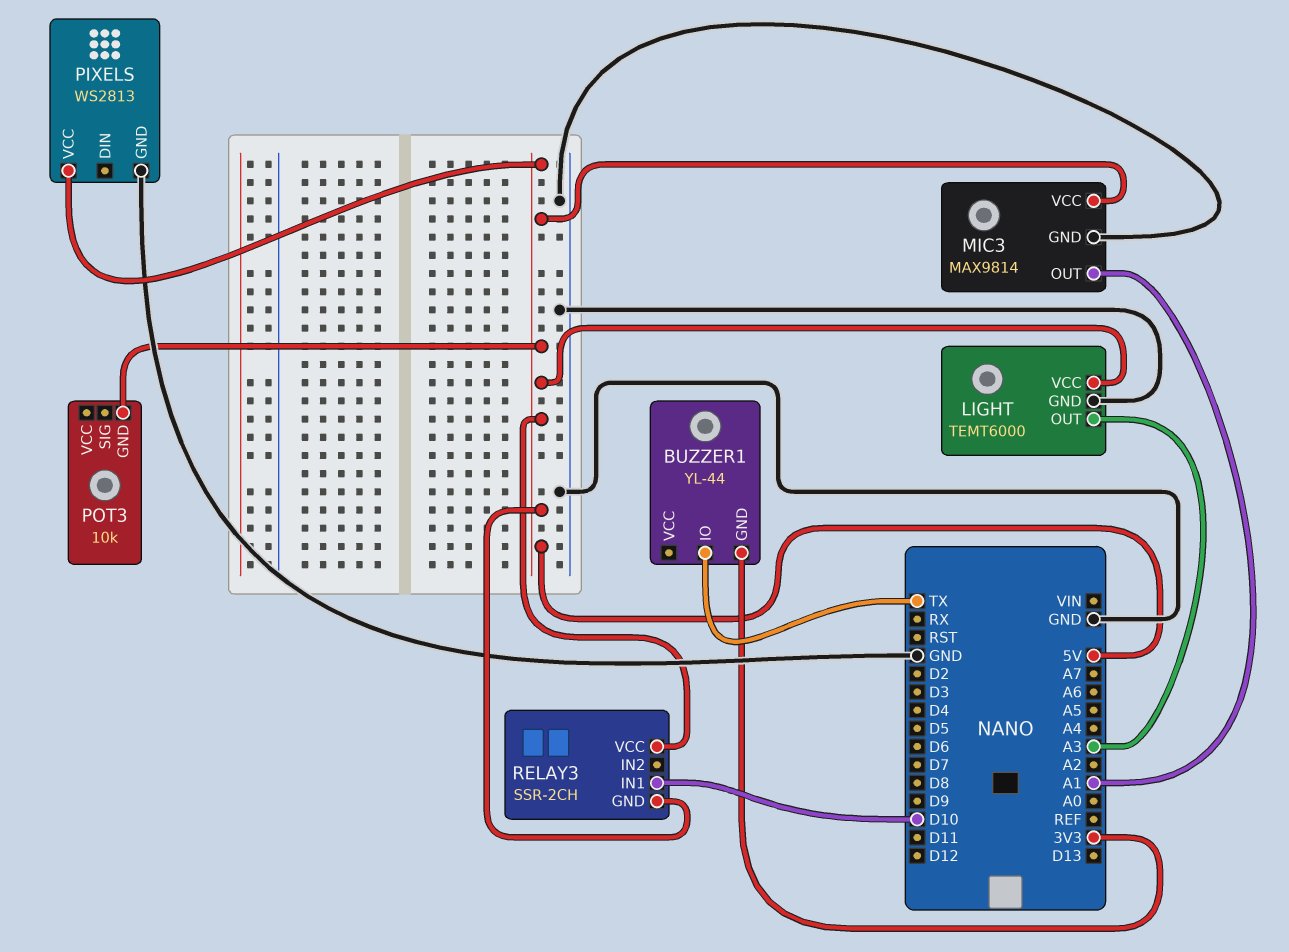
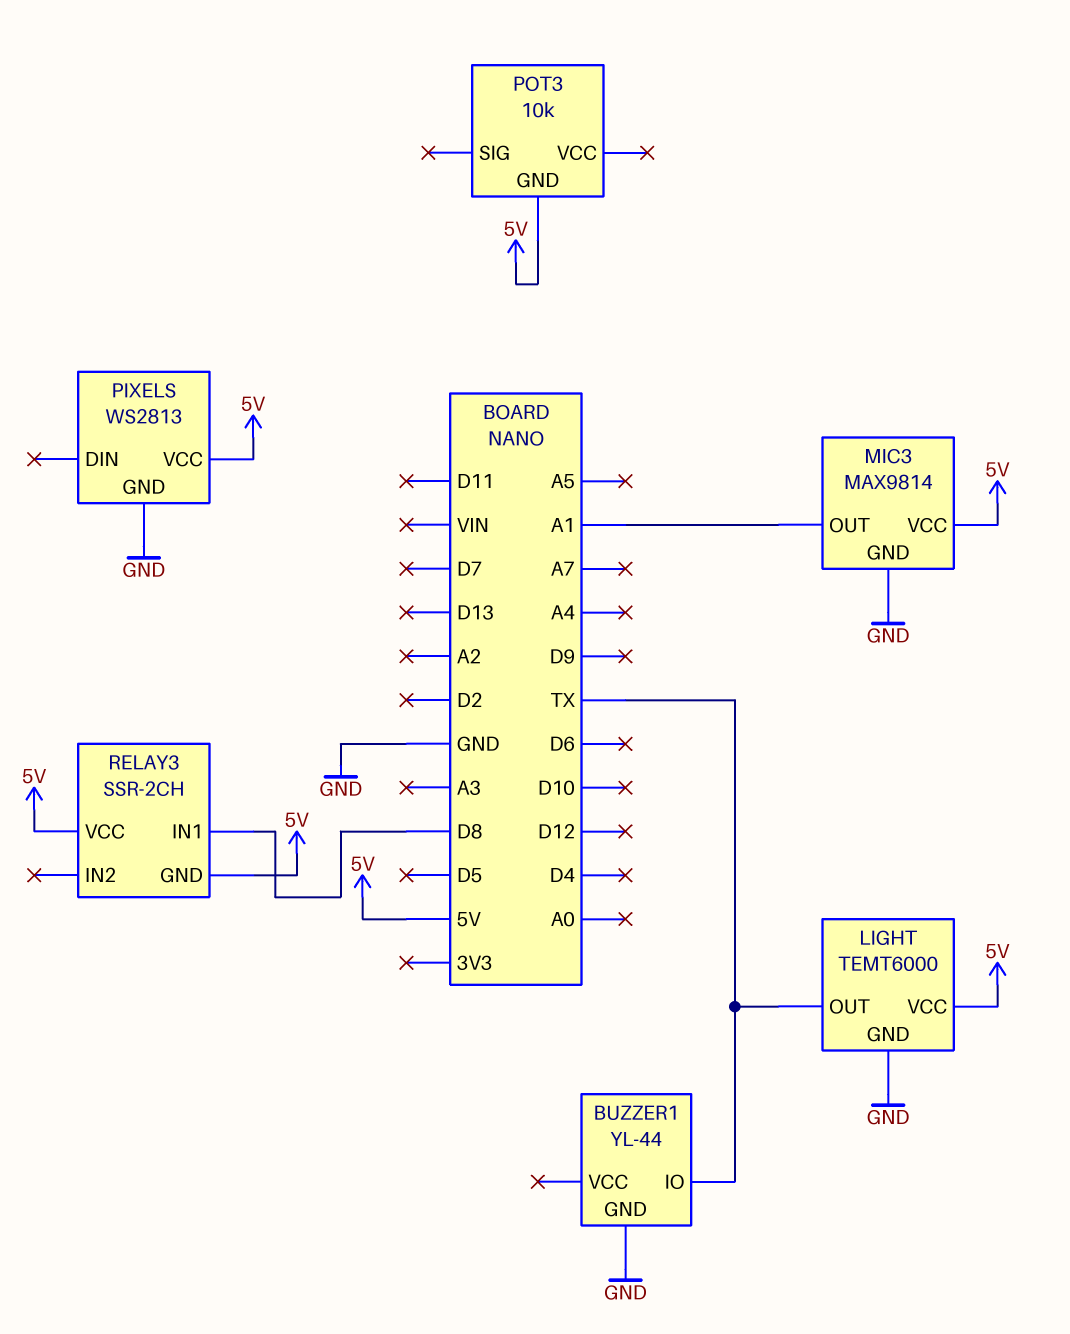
BUZZER1 pin GND: 3V3 -> GND
LIGHT pin OUT: A3 -> TX
RELAY3 pin IN1: D10 -> D8

